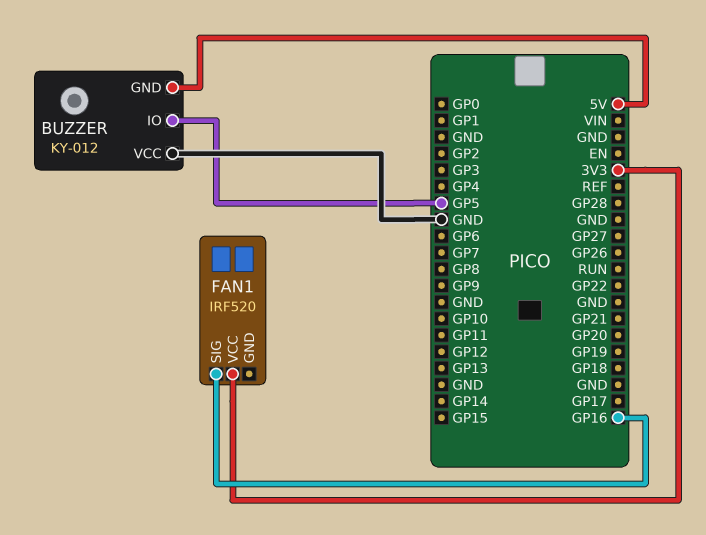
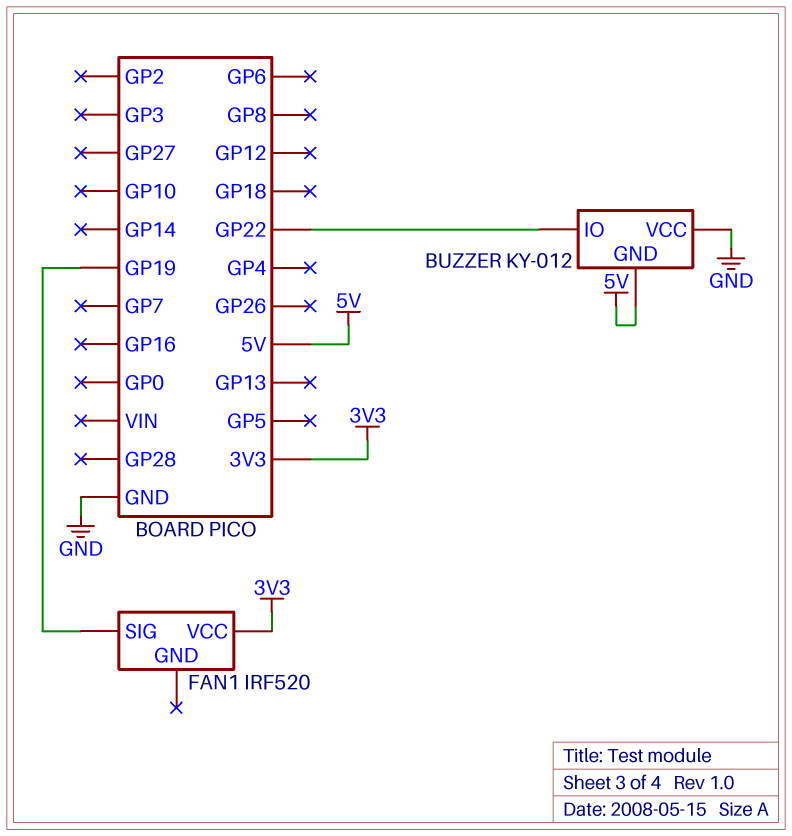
BUZZER pin IO: GP5 -> GP22
FAN1 pin SIG: GP16 -> GP19

